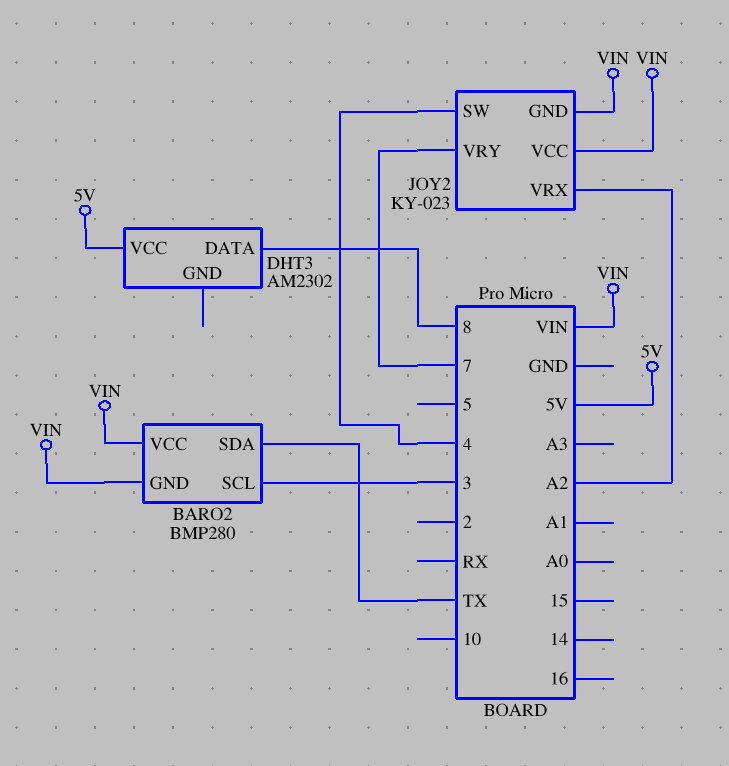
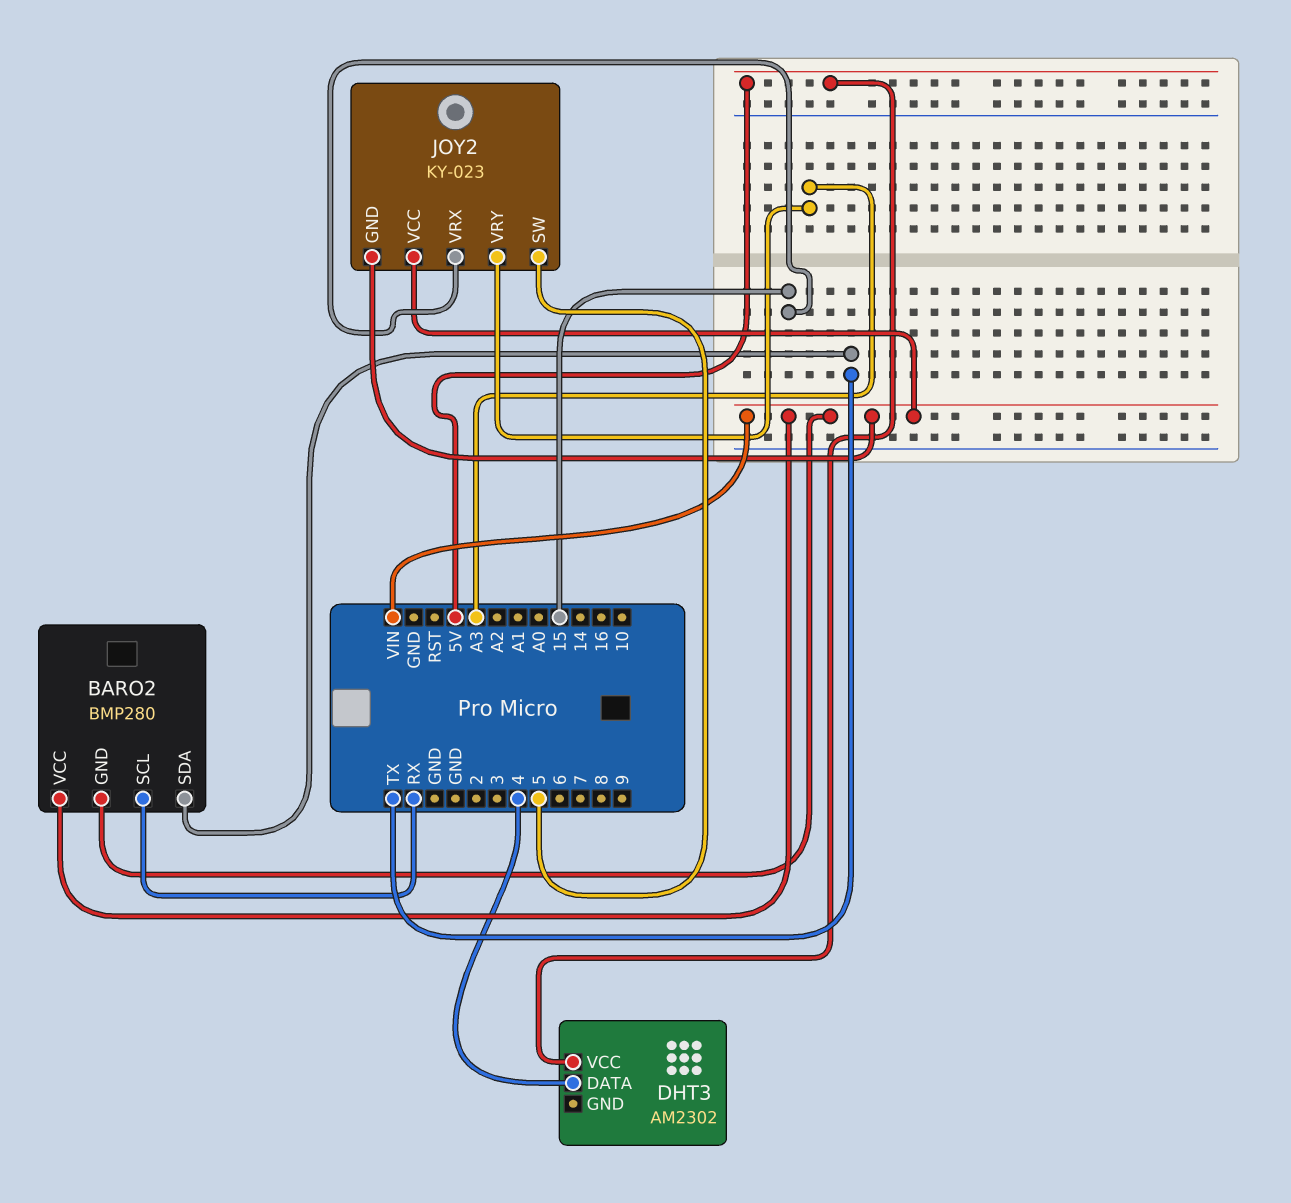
BARO2 pin SCL: 3 -> RX
DHT3 pin DATA: 8 -> 4
JOY2 pin SW: 4 -> 5
JOY2 pin VRX: A2 -> 15
JOY2 pin VRY: 7 -> A3

